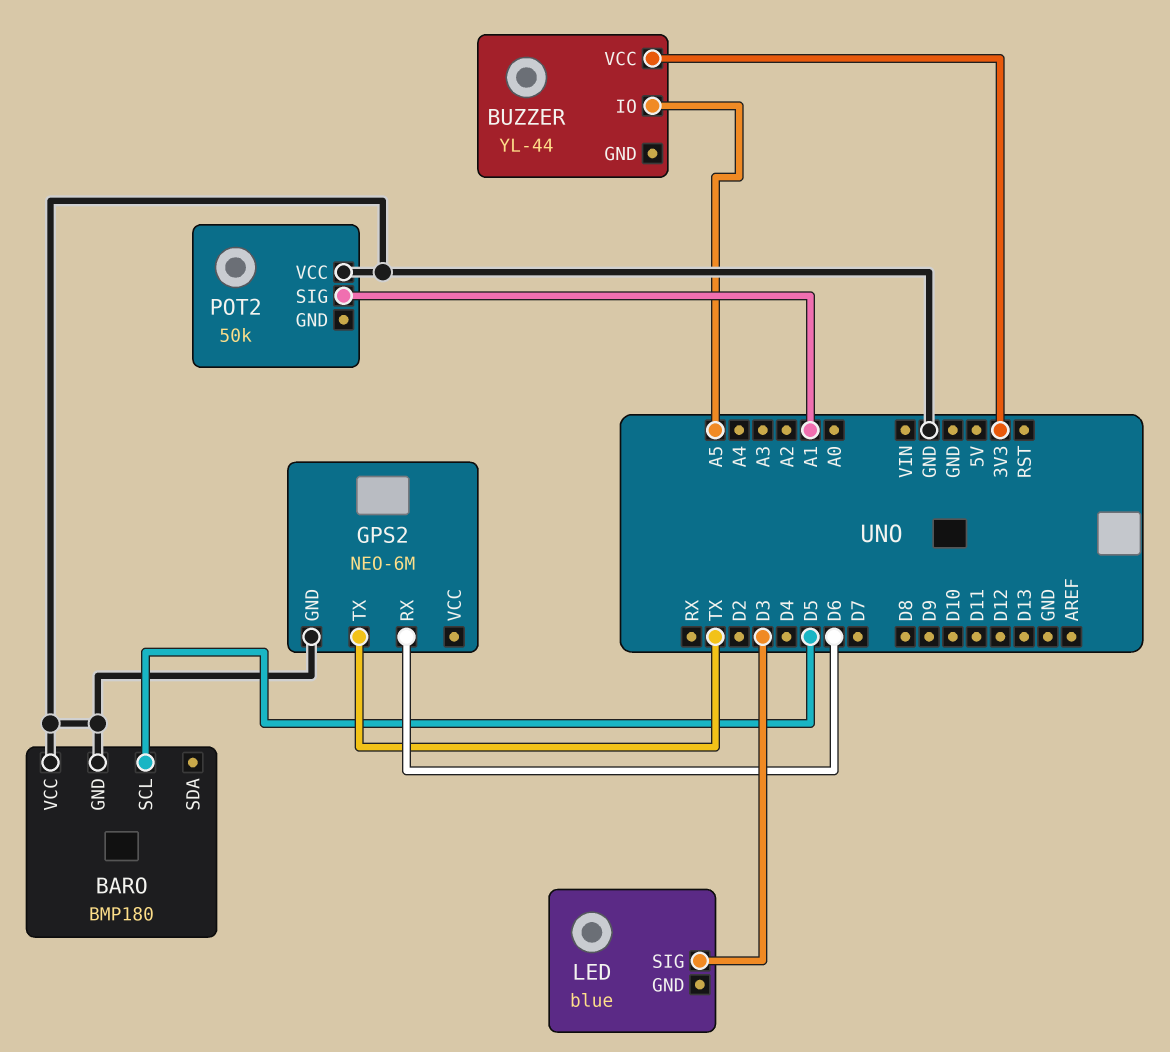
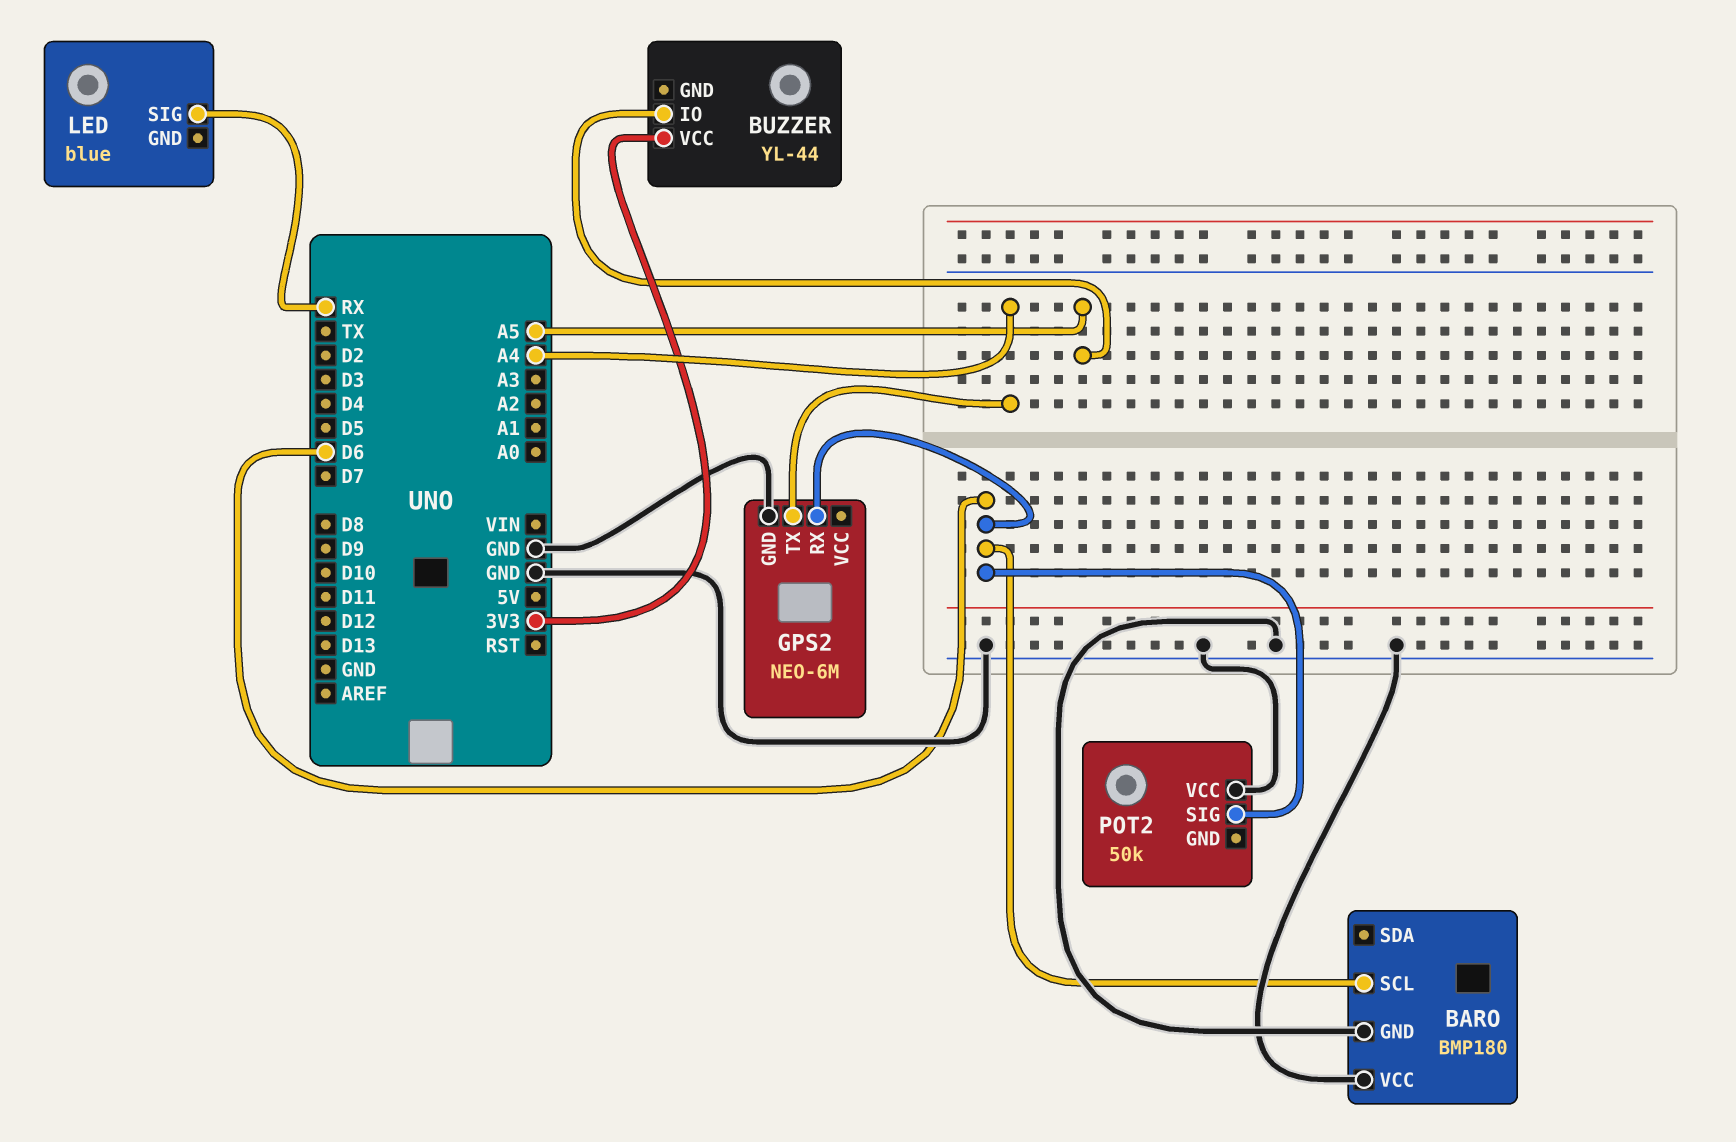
BARO pin SCL: D5 -> D6
GPS2 pin TX: TX -> A4
LED pin SIG: D3 -> RX
POT2 pin SIG: A1 -> D6

